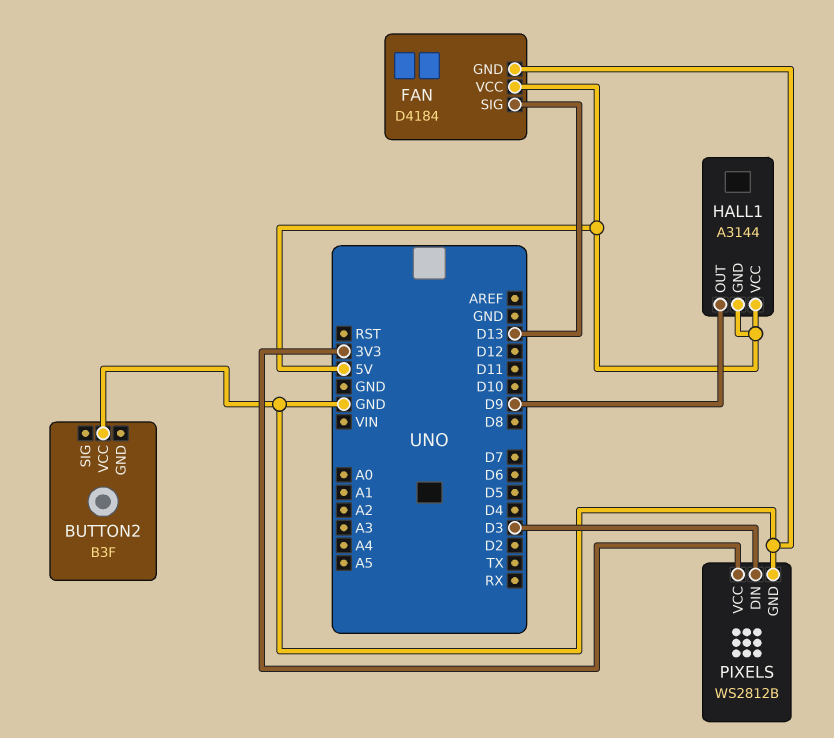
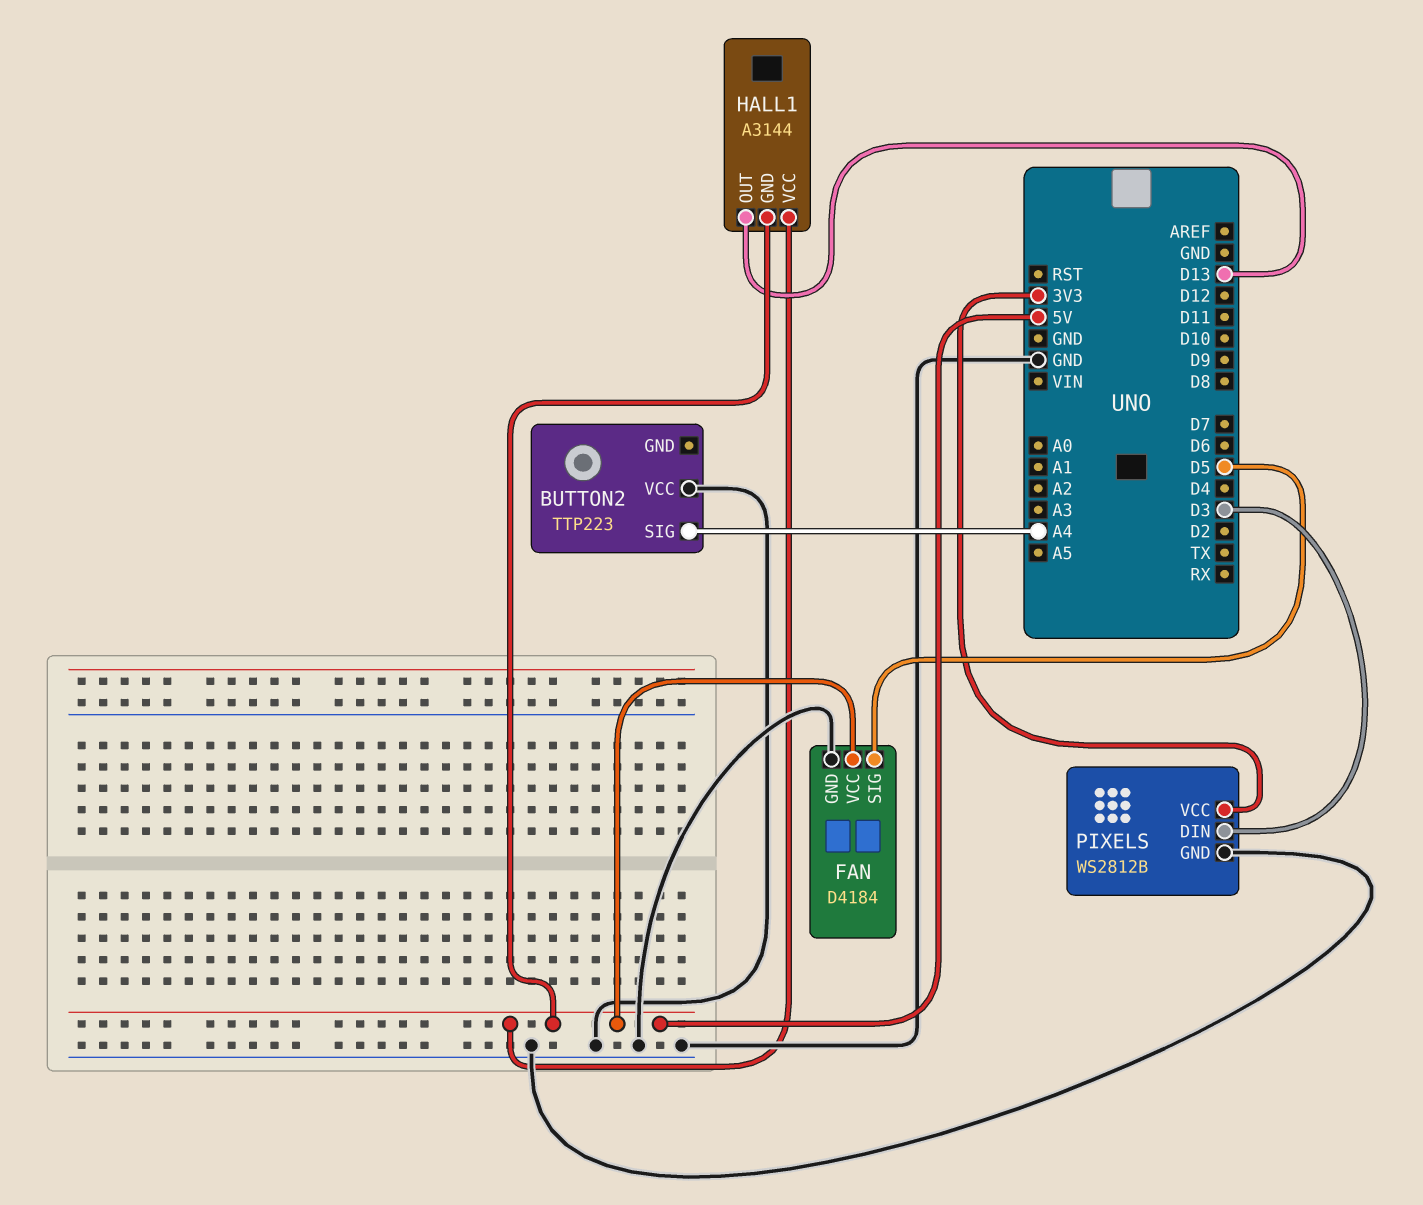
BUTTON2: B3F -> TTP223
BUTTON2 pin SIG: none -> A4
FAN pin SIG: D13 -> D5
HALL1 pin OUT: D9 -> D13

